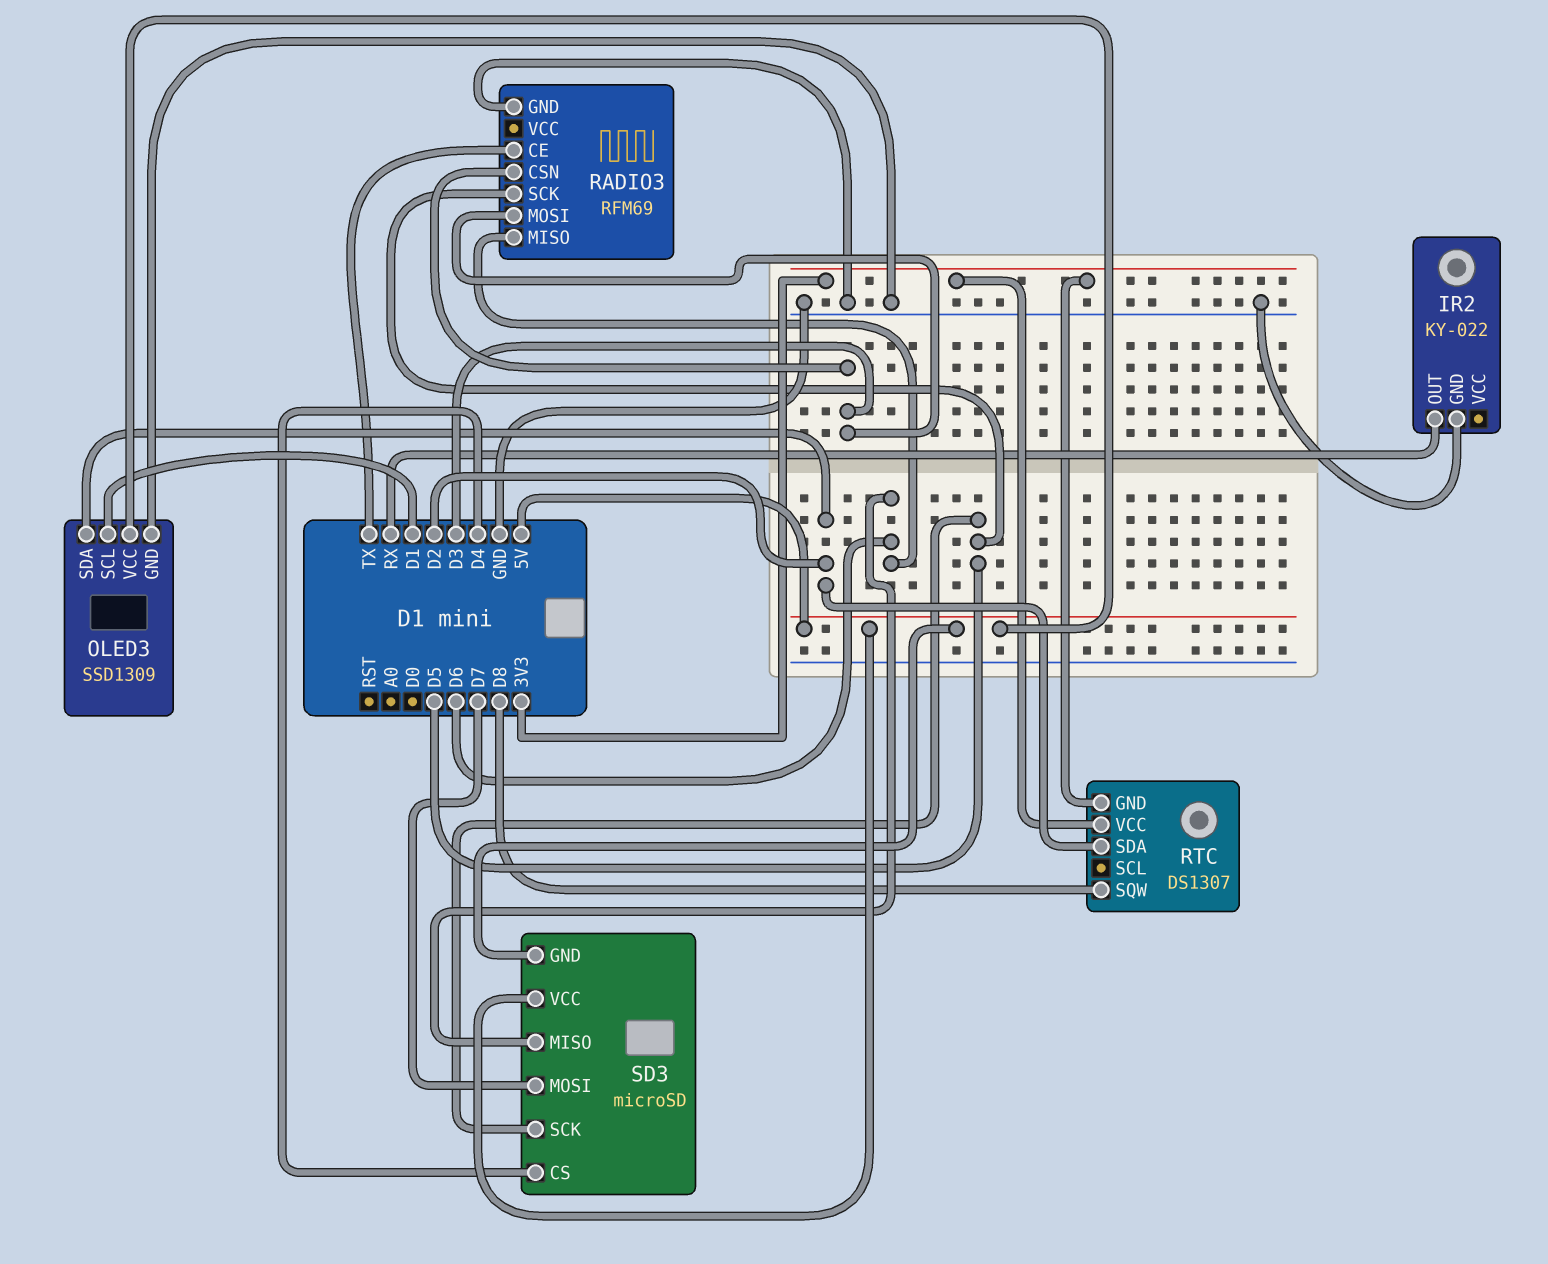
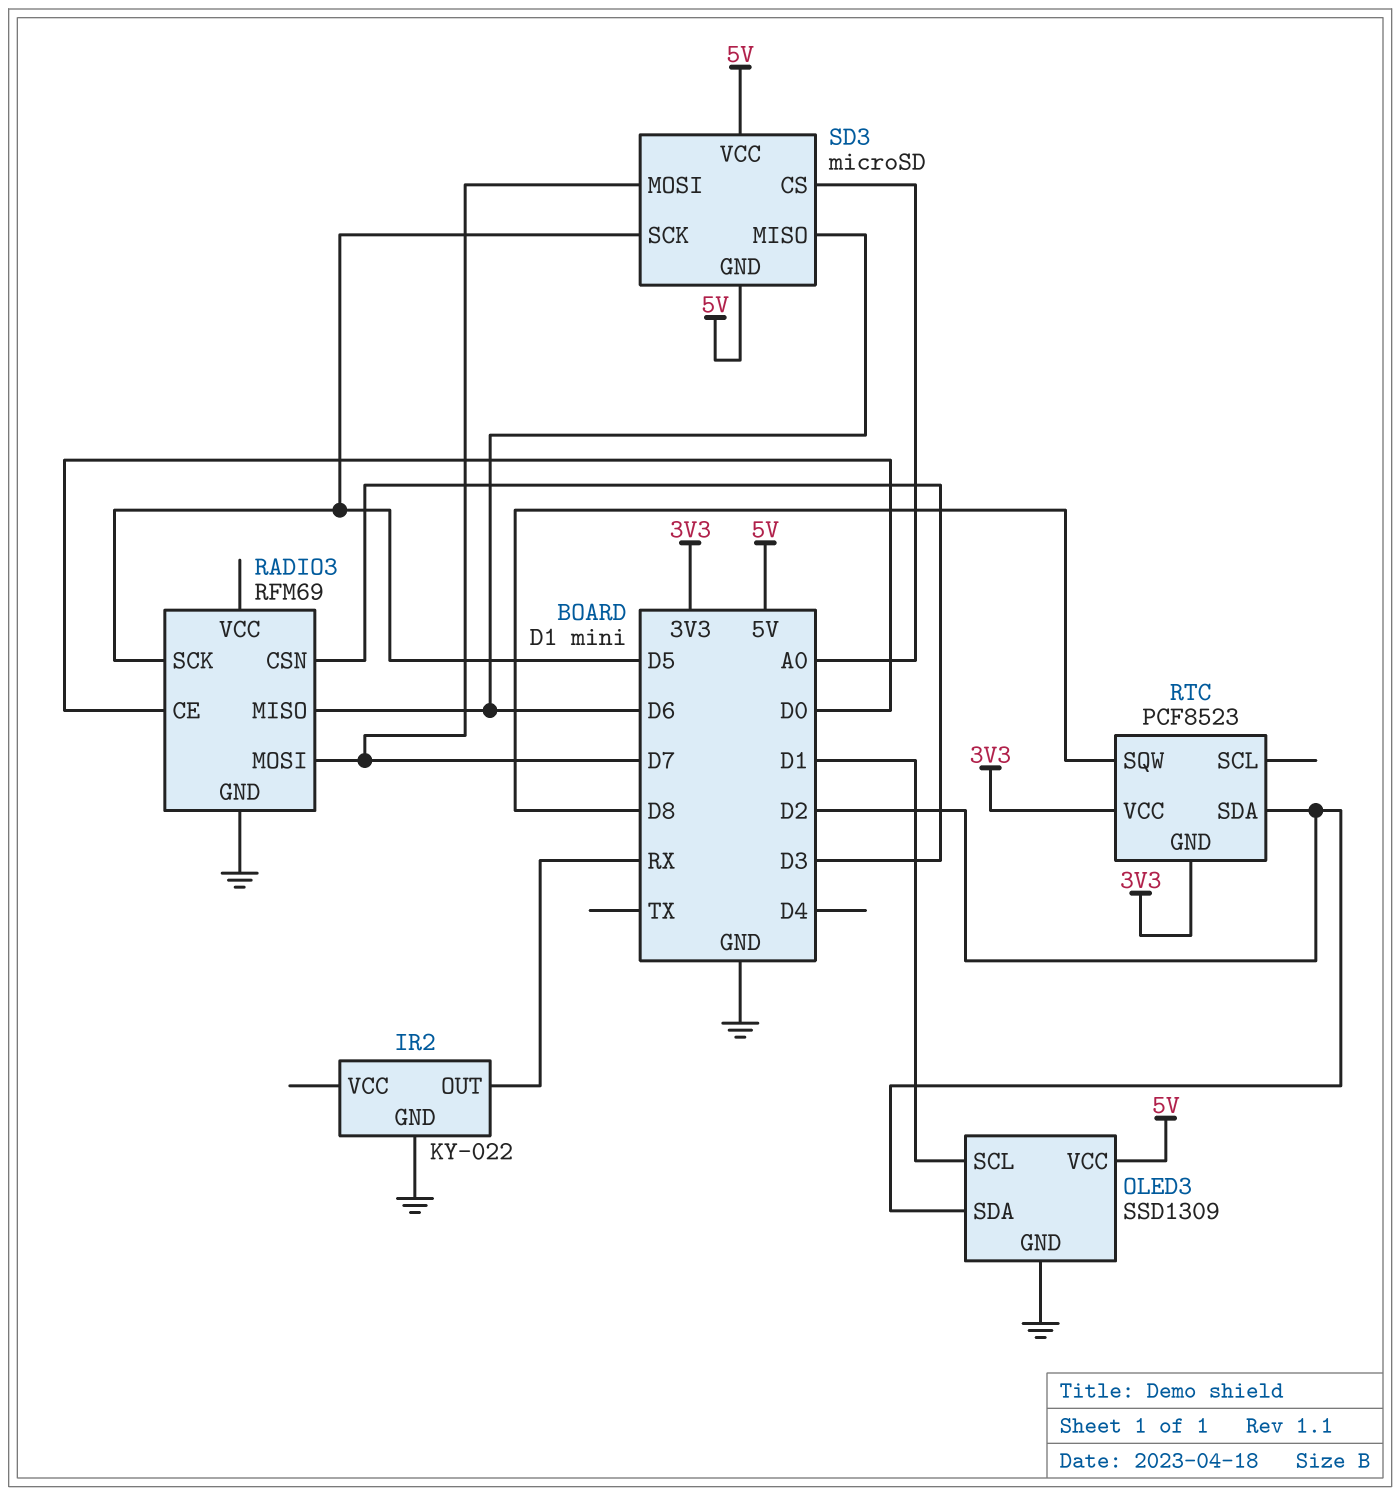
RADIO3 pin CE: TX -> D0
RADIO3 pin MOSI: D3 -> D7
RTC: DS1307 -> PCF8523
SD3 pin CS: D4 -> A0

